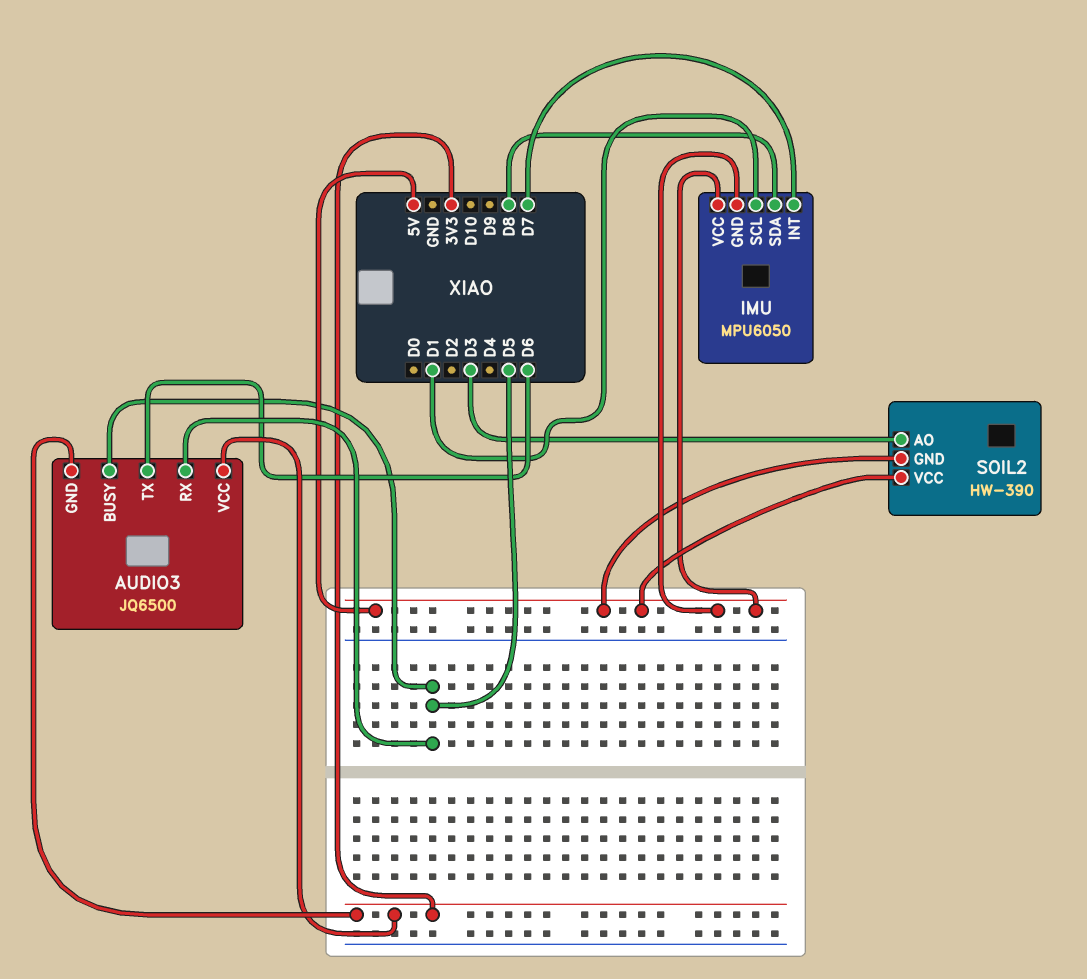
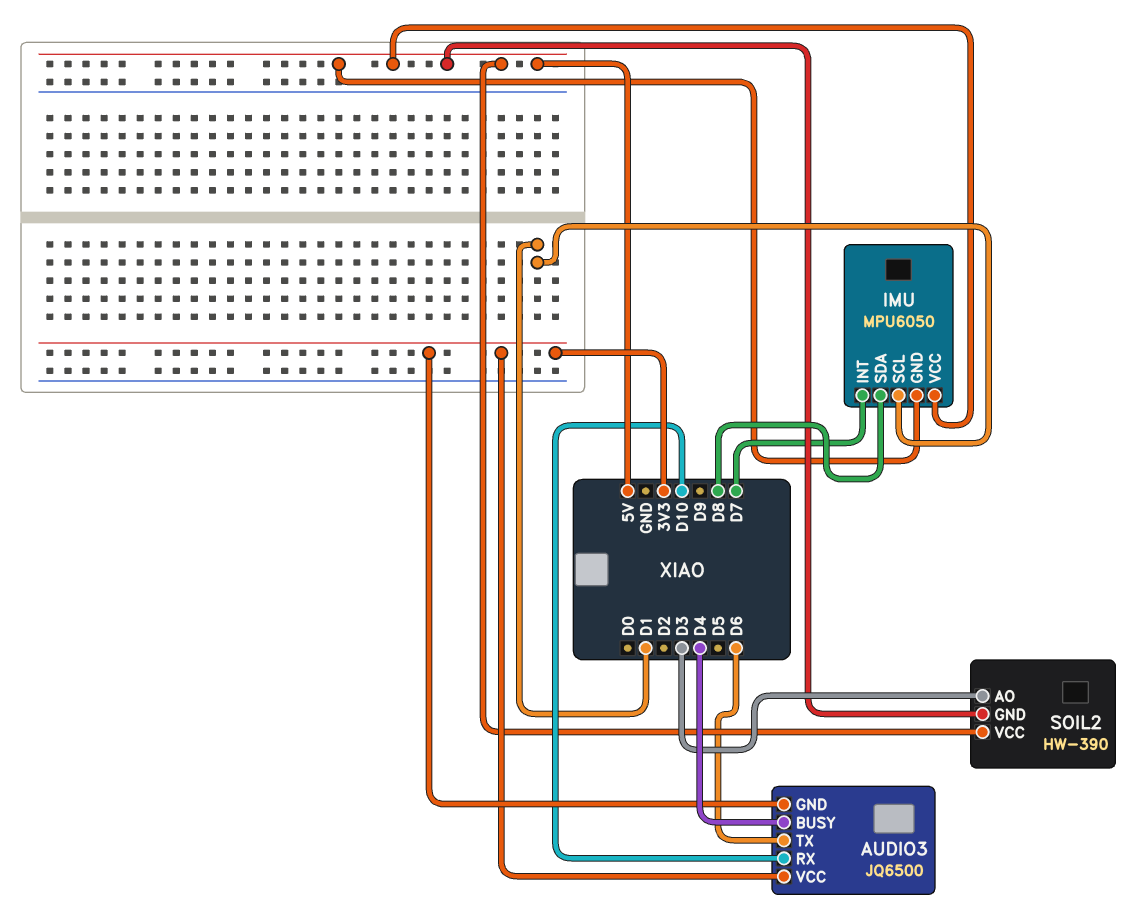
AUDIO3 pin BUSY: D5 -> D4
AUDIO3 pin RX: D5 -> D10

